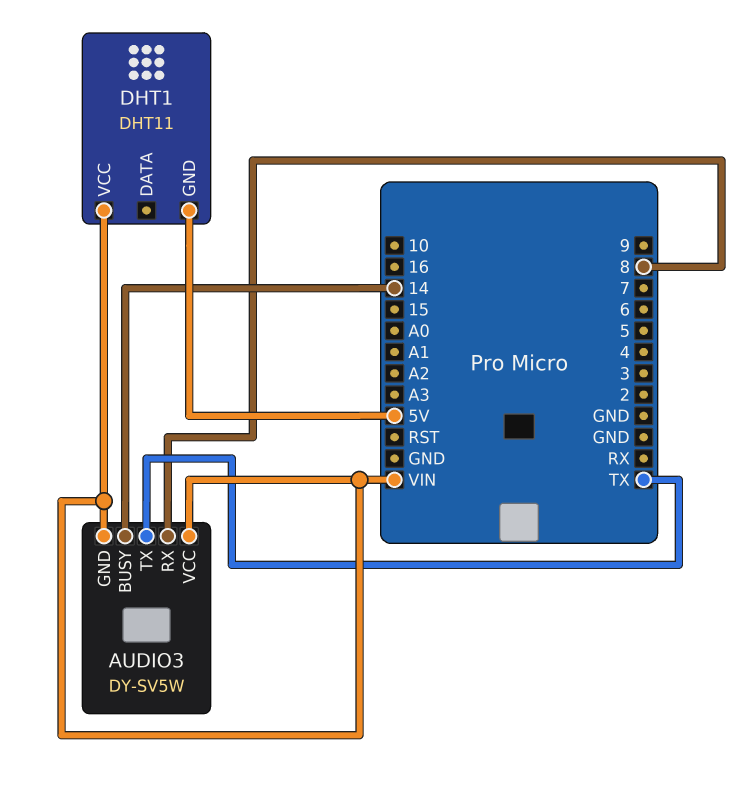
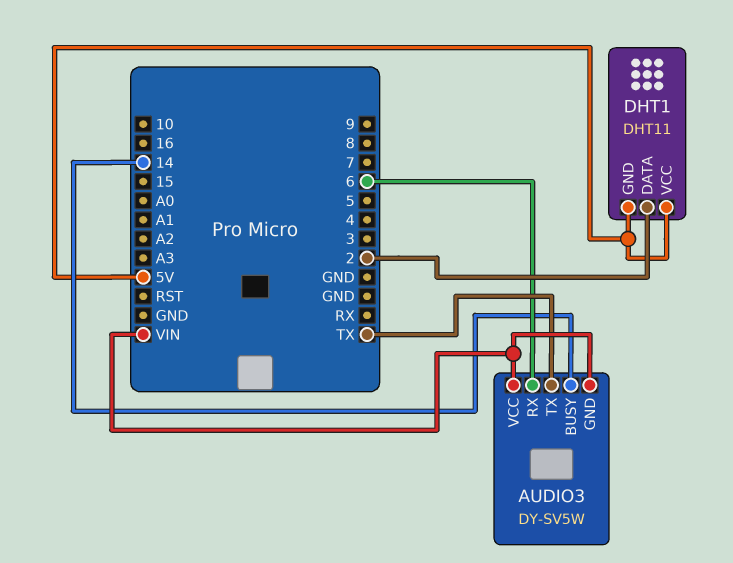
AUDIO3 pin RX: 8 -> 6
DHT1 pin DATA: none -> 2
DHT1 pin VCC: VIN -> 5V

